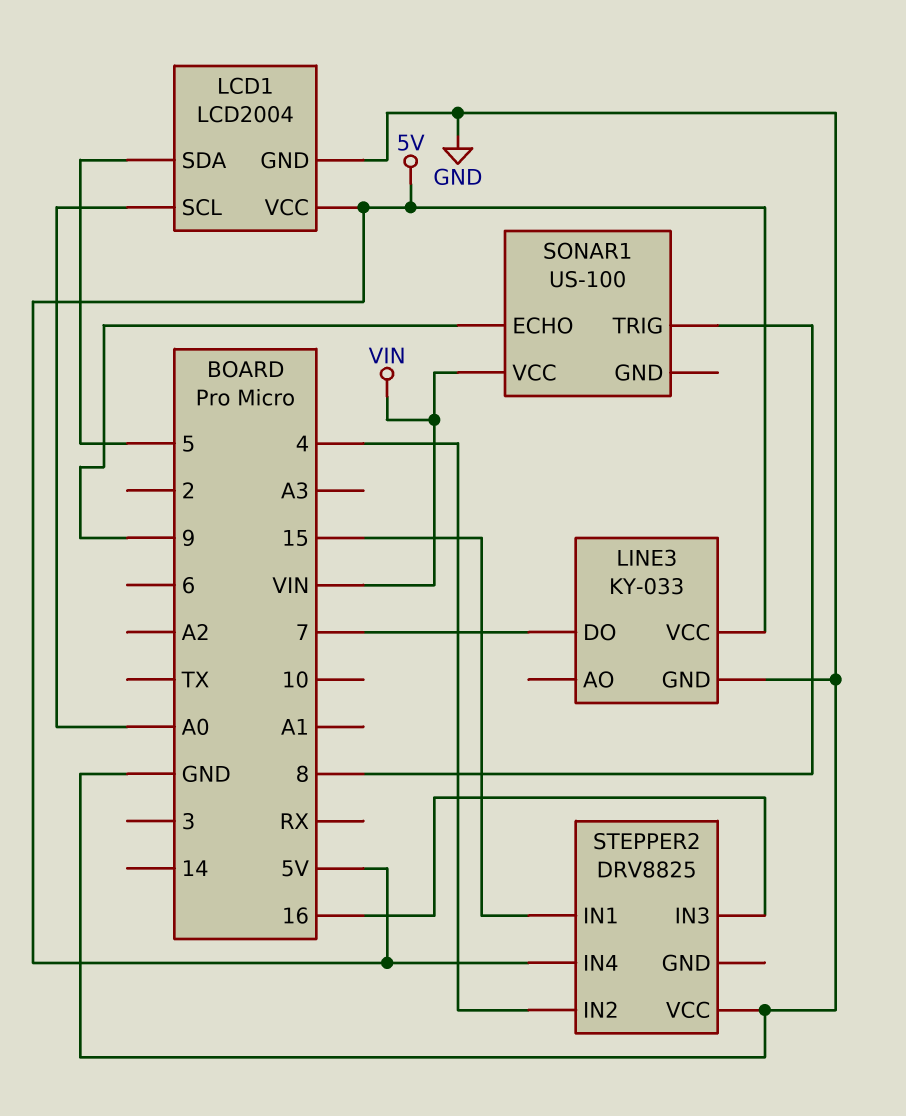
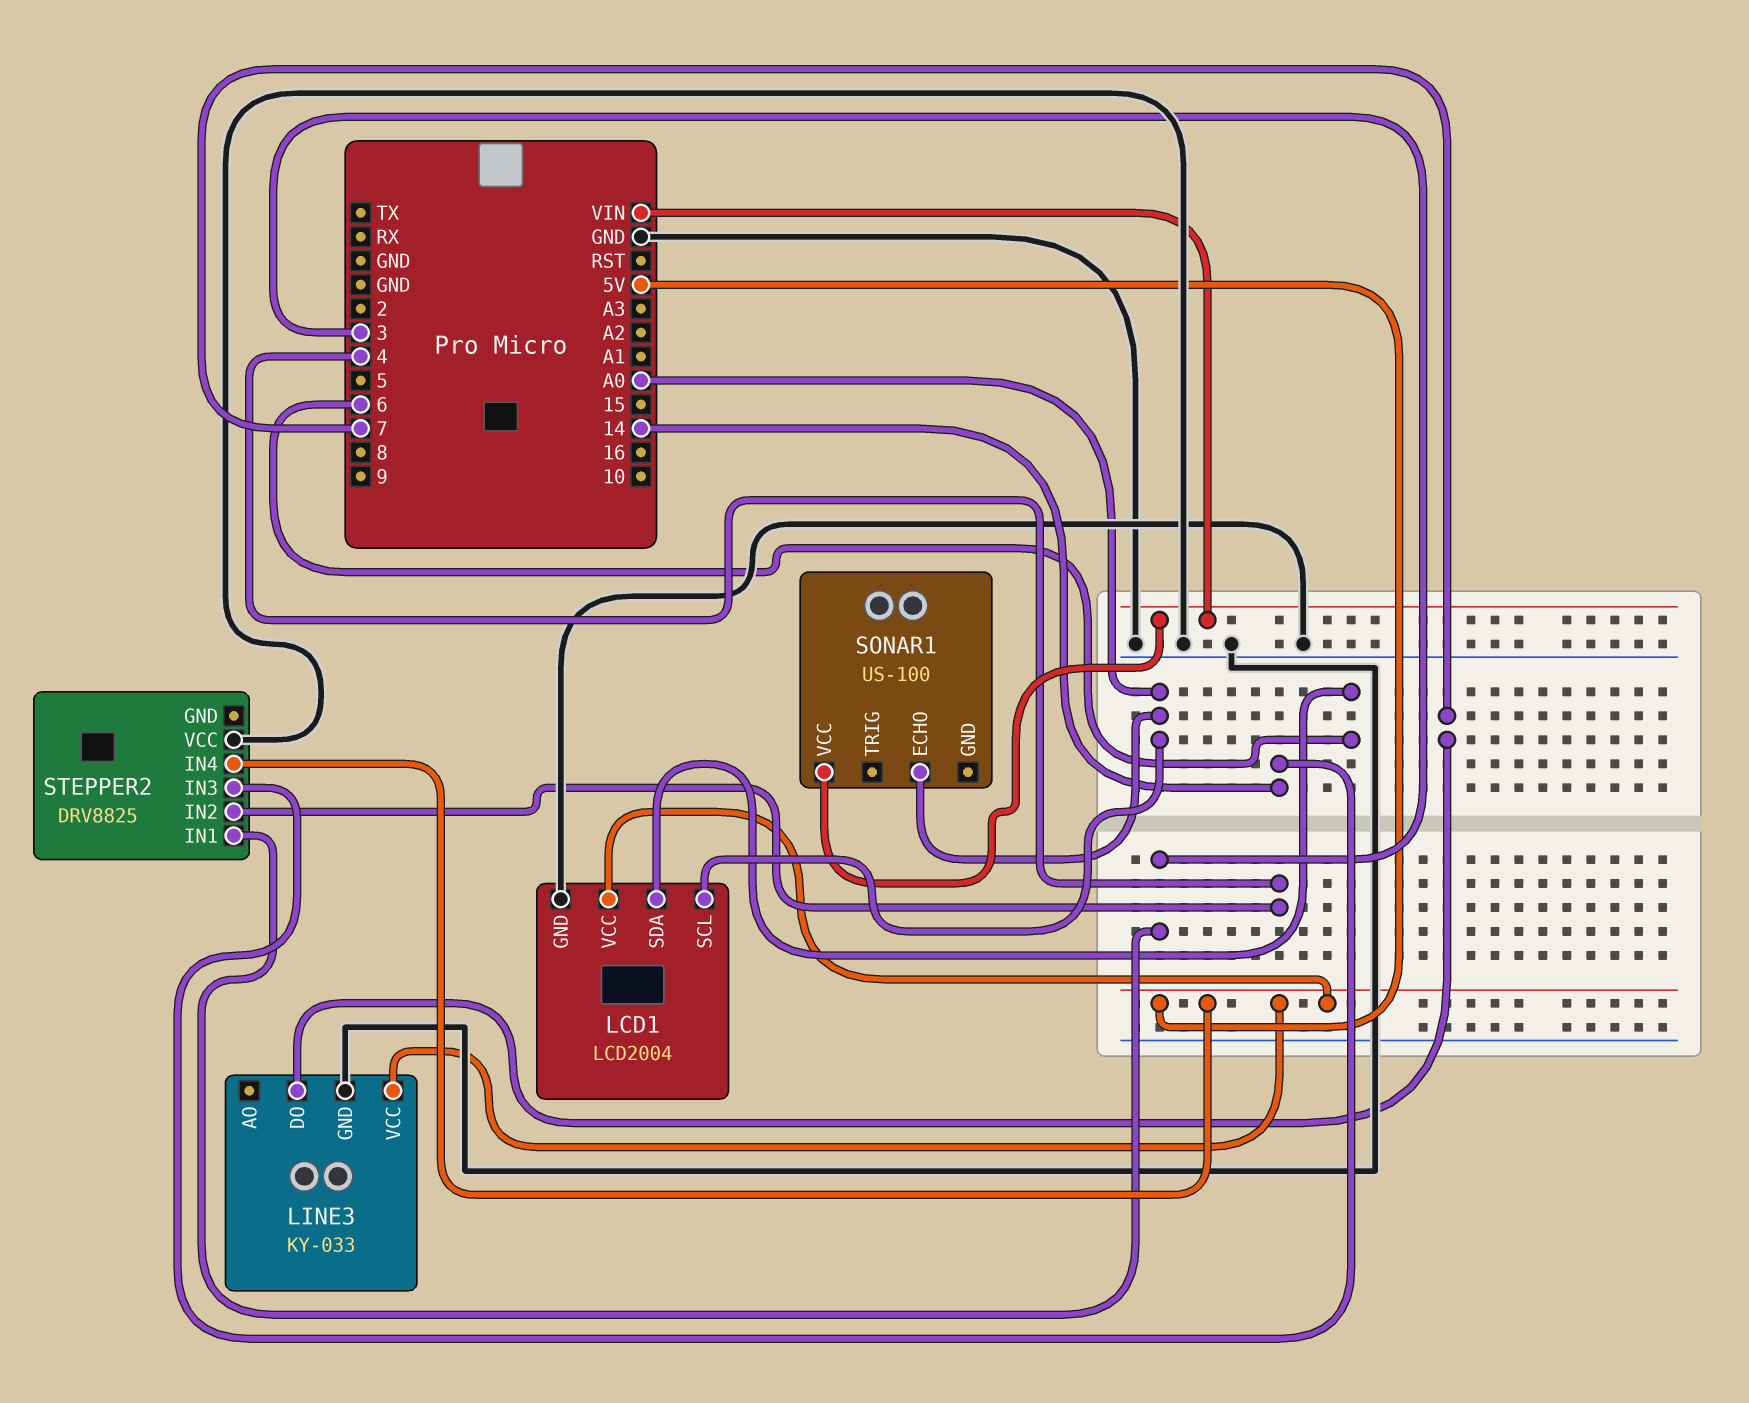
LCD1 pin SDA: 5 -> 6
SONAR1 pin ECHO: 9 -> A0
SONAR1 pin TRIG: 8 -> none
STEPPER2 pin IN1: 15 -> 3
STEPPER2 pin IN3: 16 -> 14

